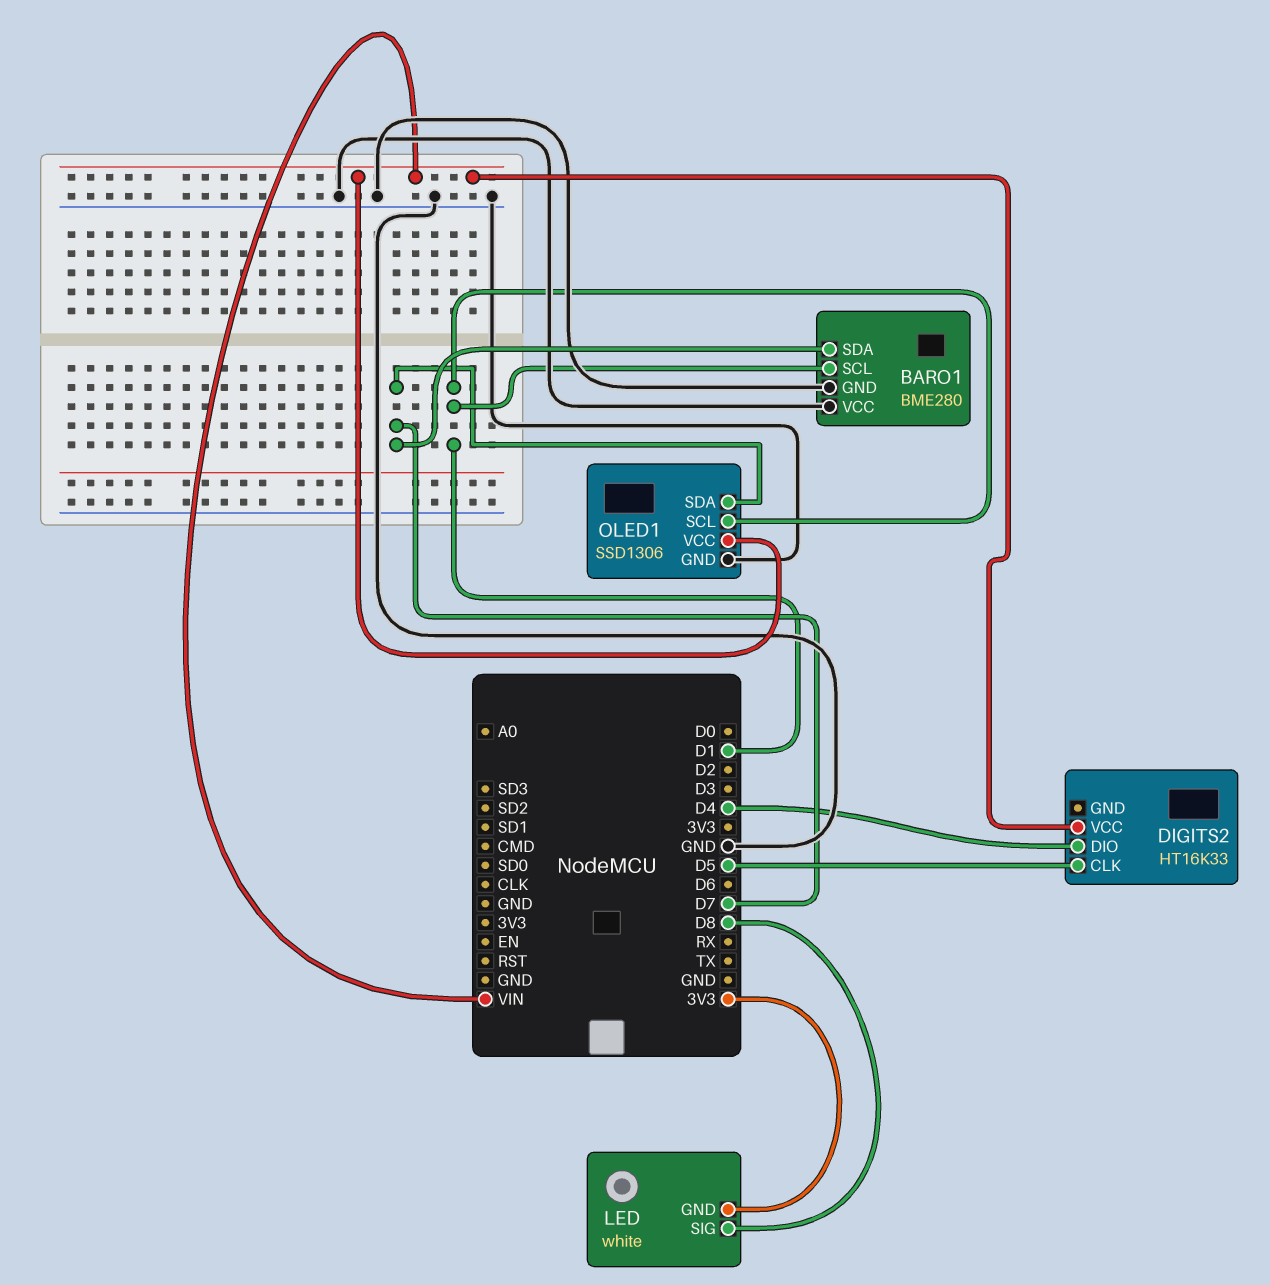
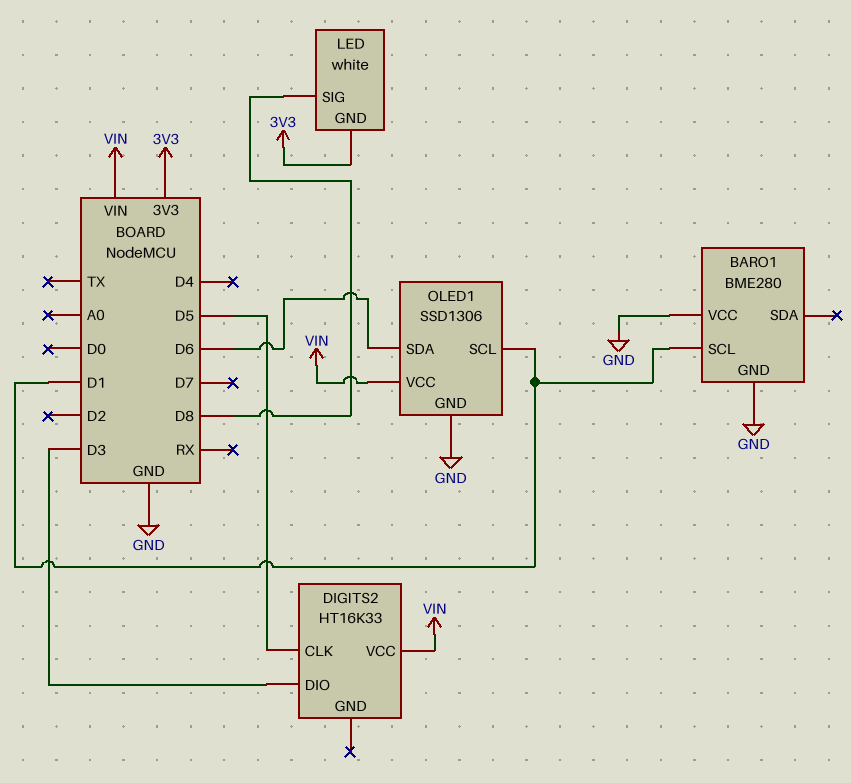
BARO1 pin SDA: D7 -> none
DIGITS2 pin DIO: D4 -> D3
OLED1 pin SDA: D7 -> D6

